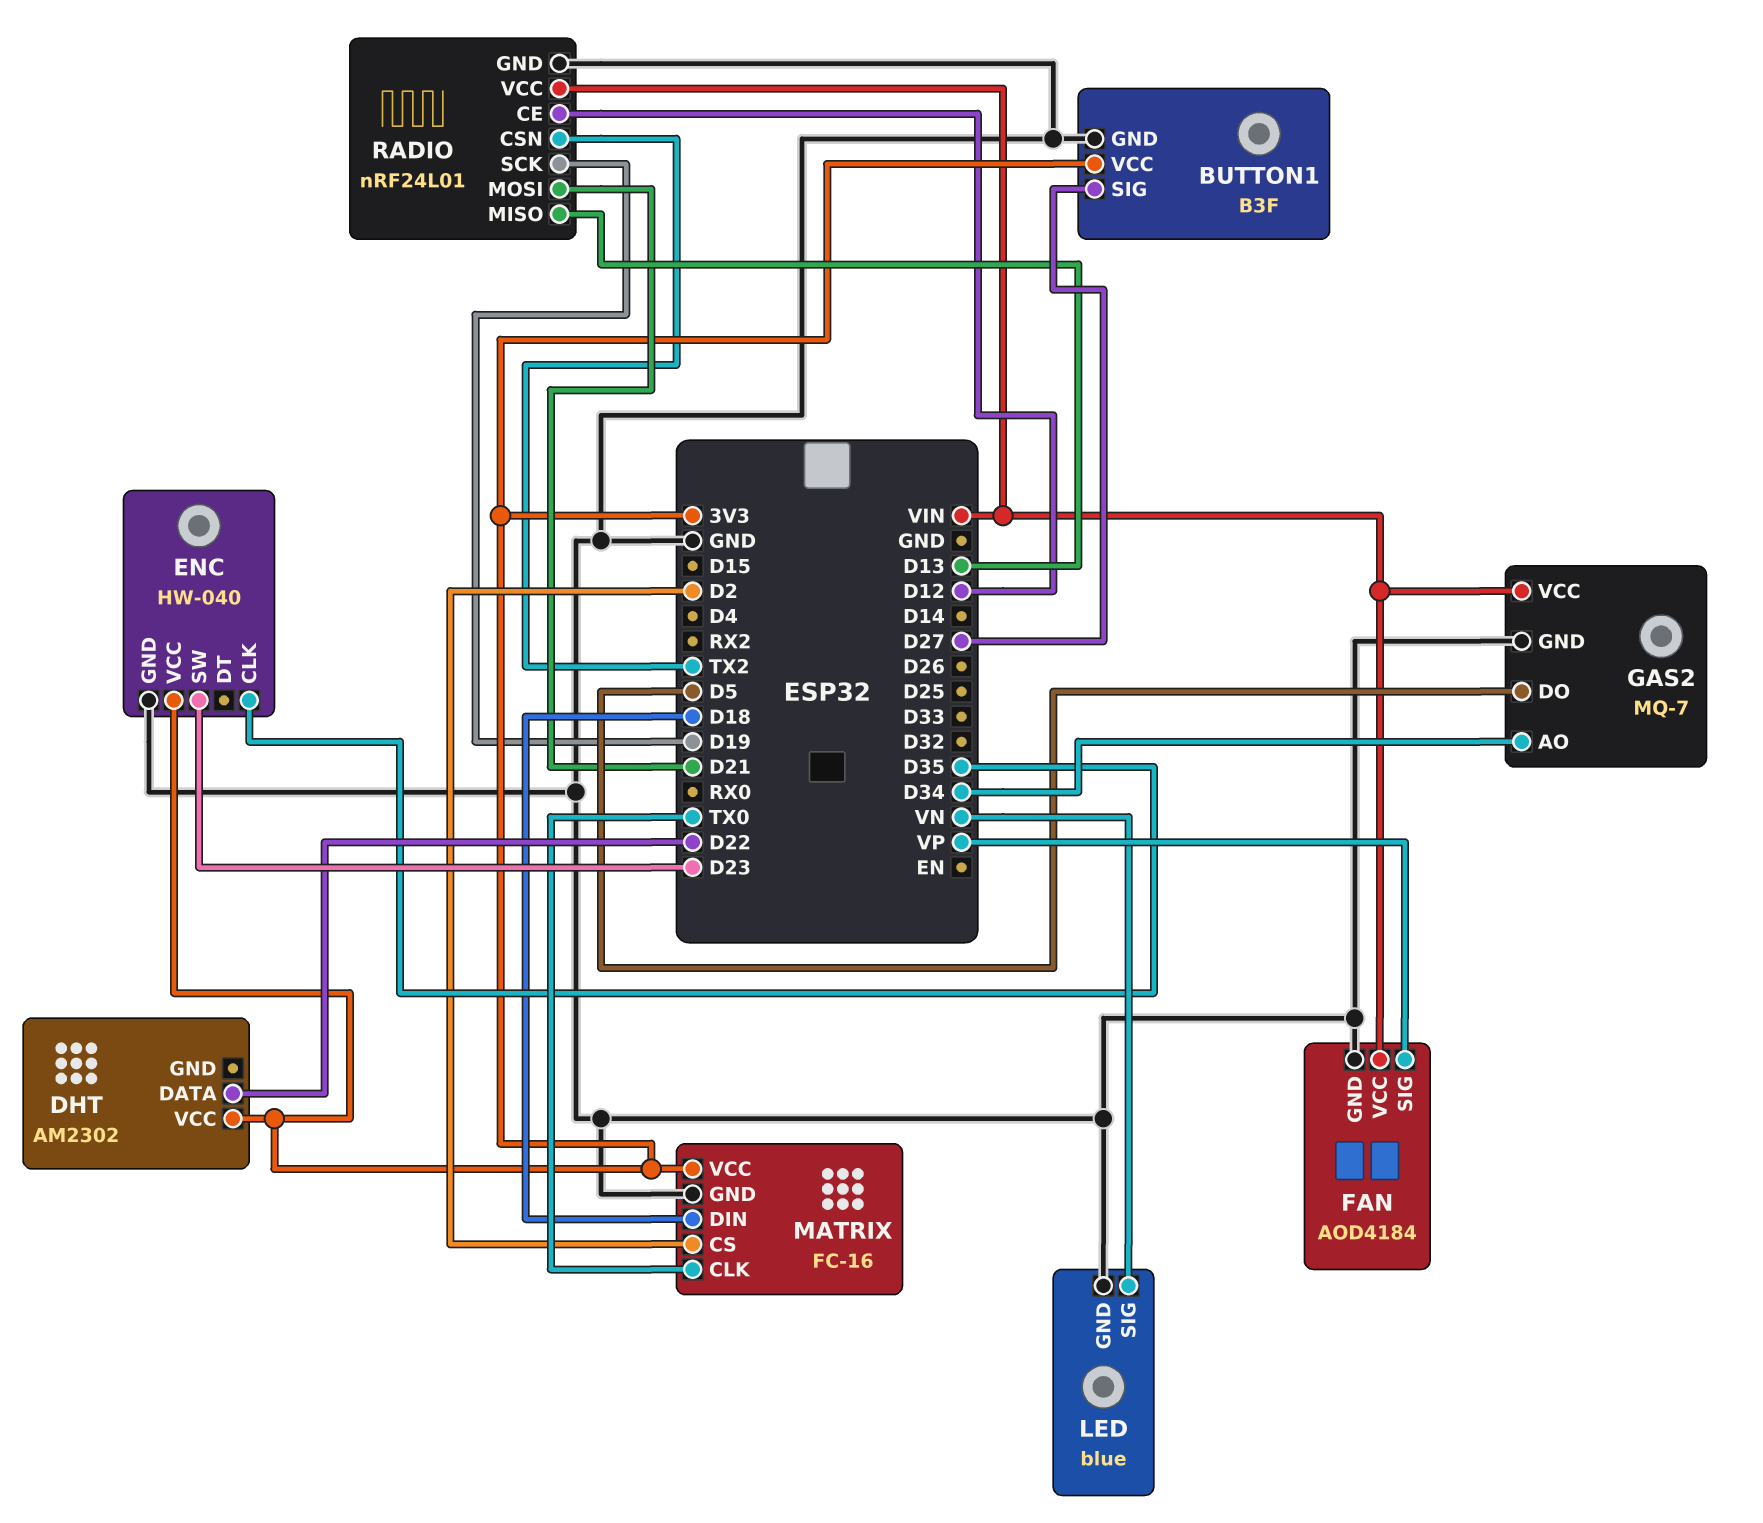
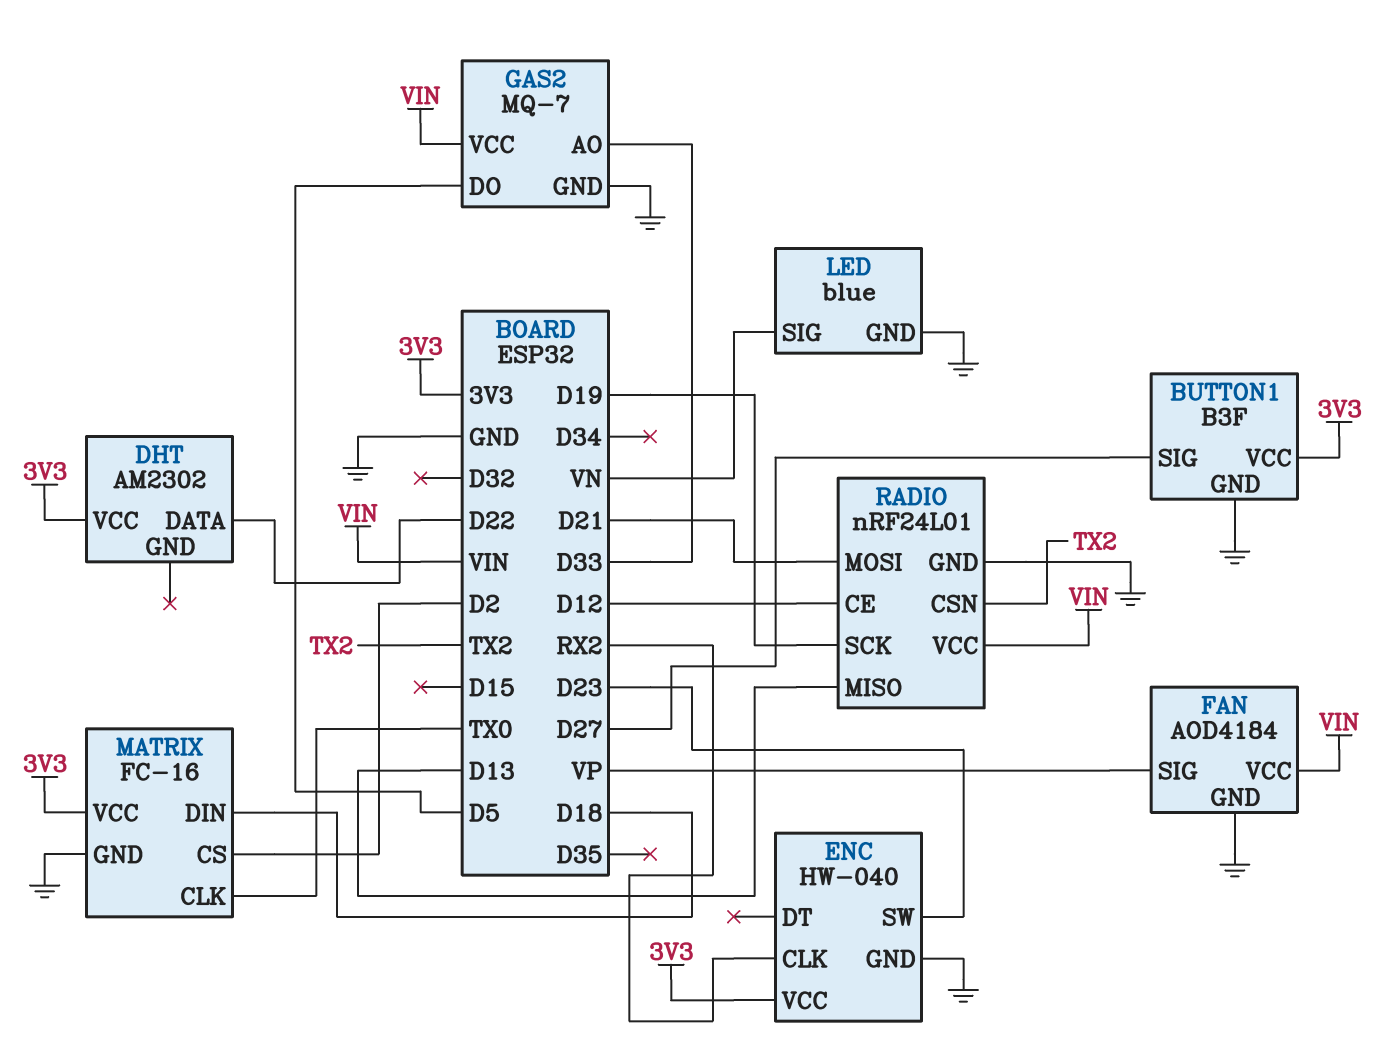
ENC pin CLK: D35 -> RX2
GAS2 pin AO: D34 -> D33

